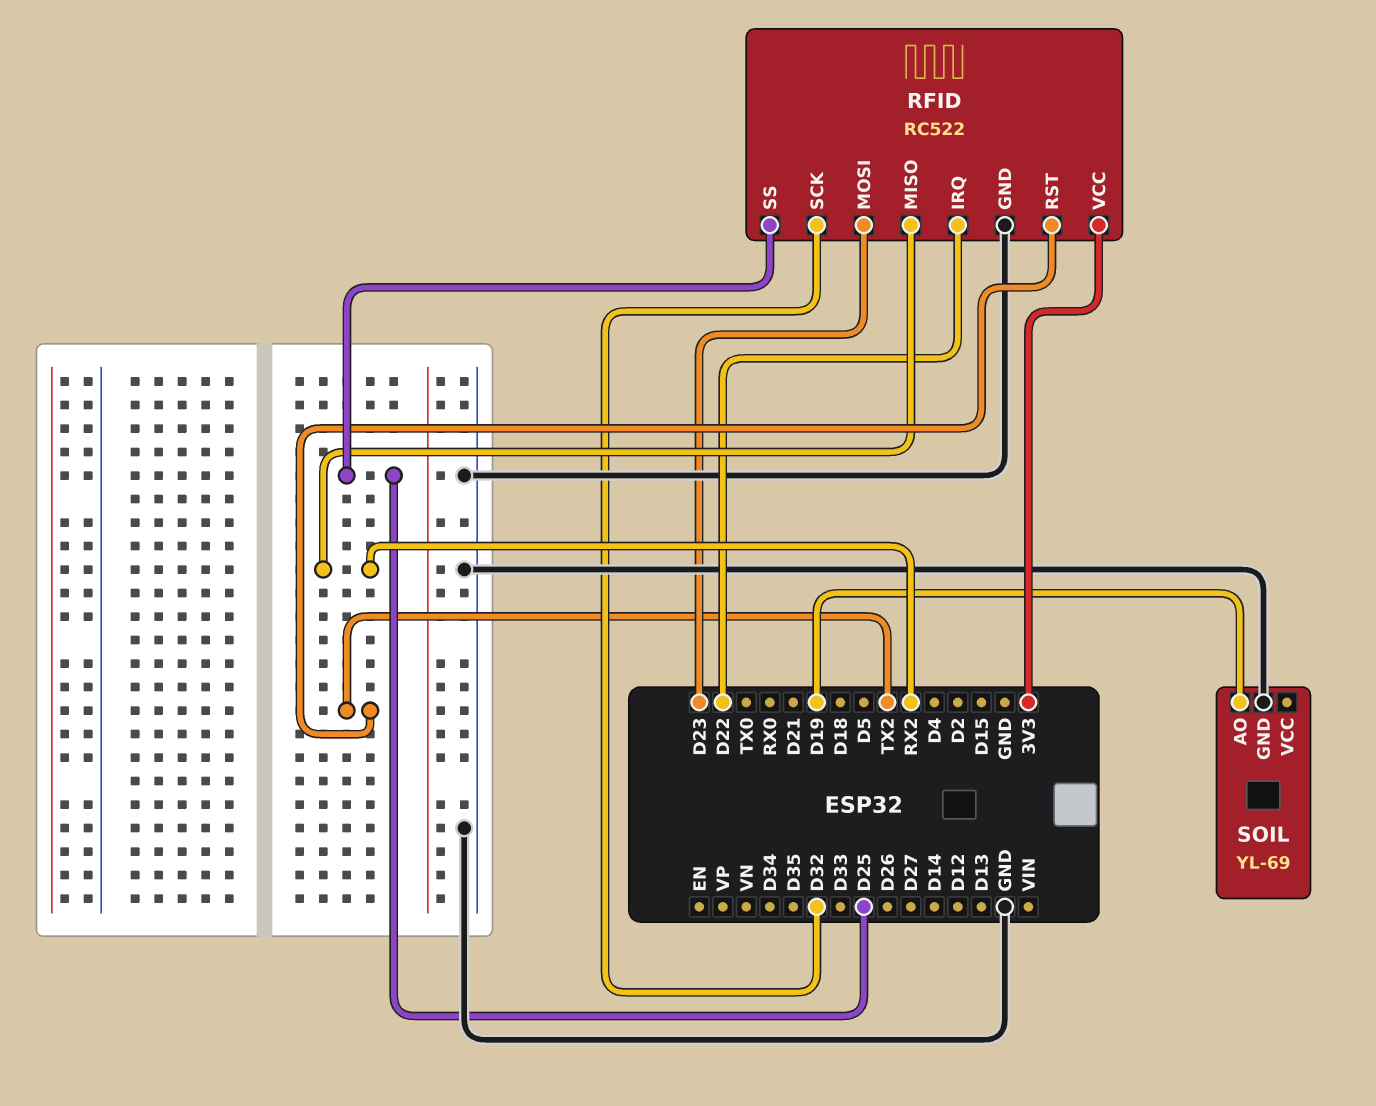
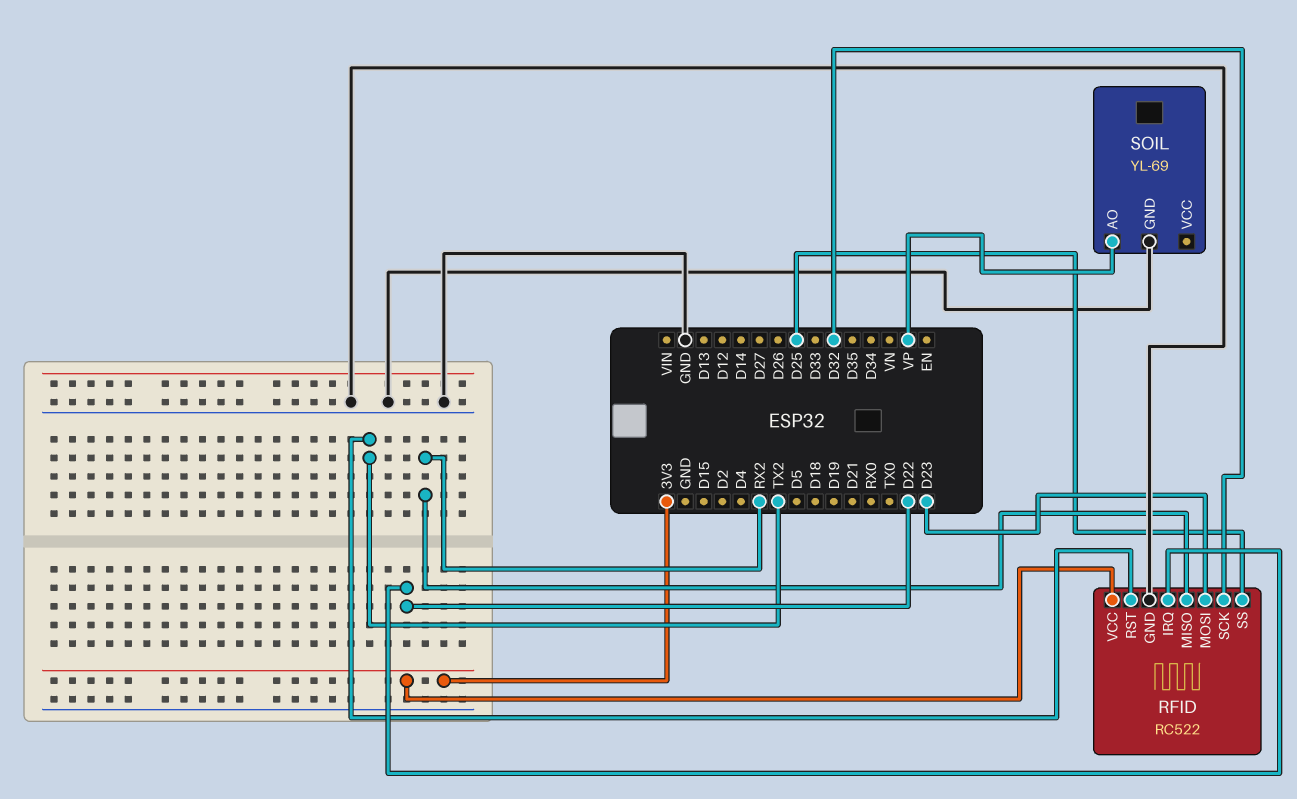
SOIL pin AO: D19 -> VP

